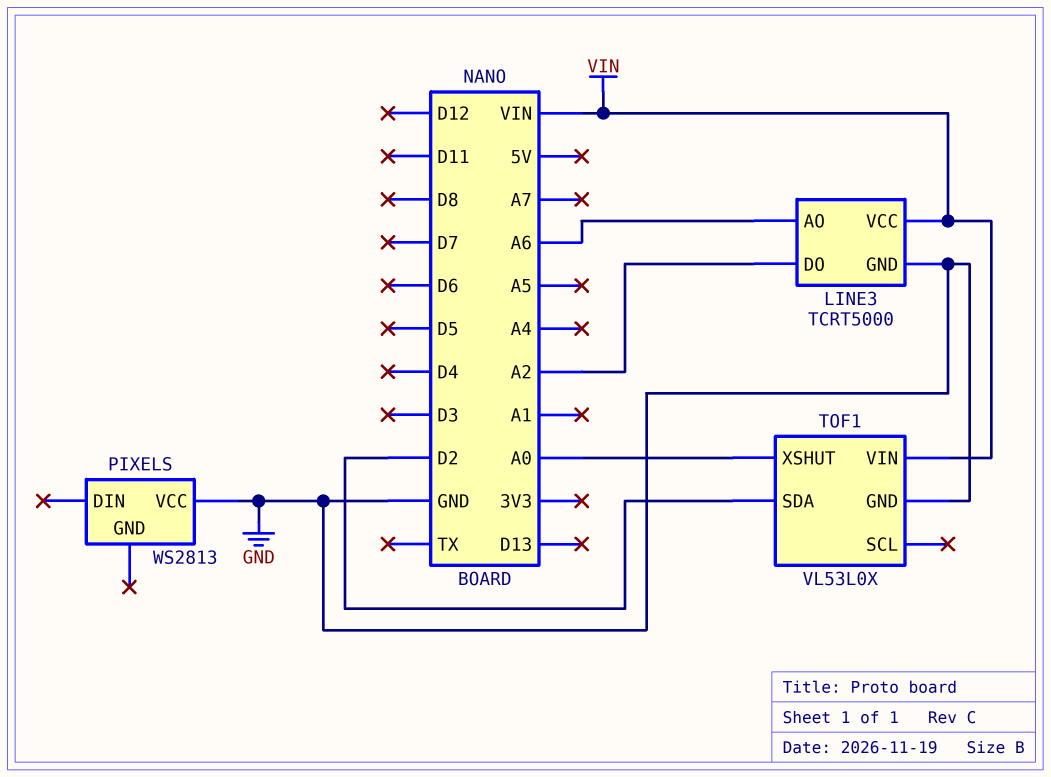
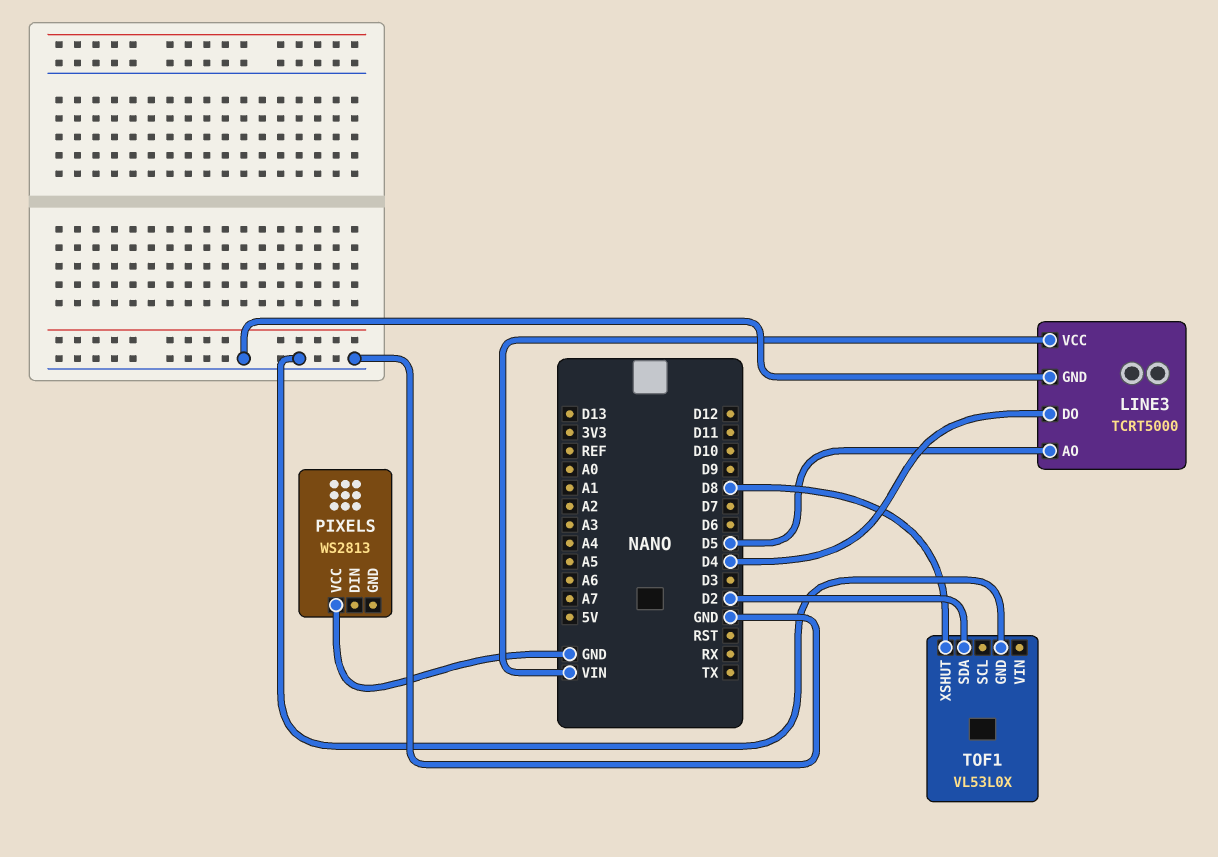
LINE3 pin AO: A6 -> D5
LINE3 pin DO: A2 -> D4
TOF1 pin VIN: VIN -> none
TOF1 pin XSHUT: A0 -> D8

